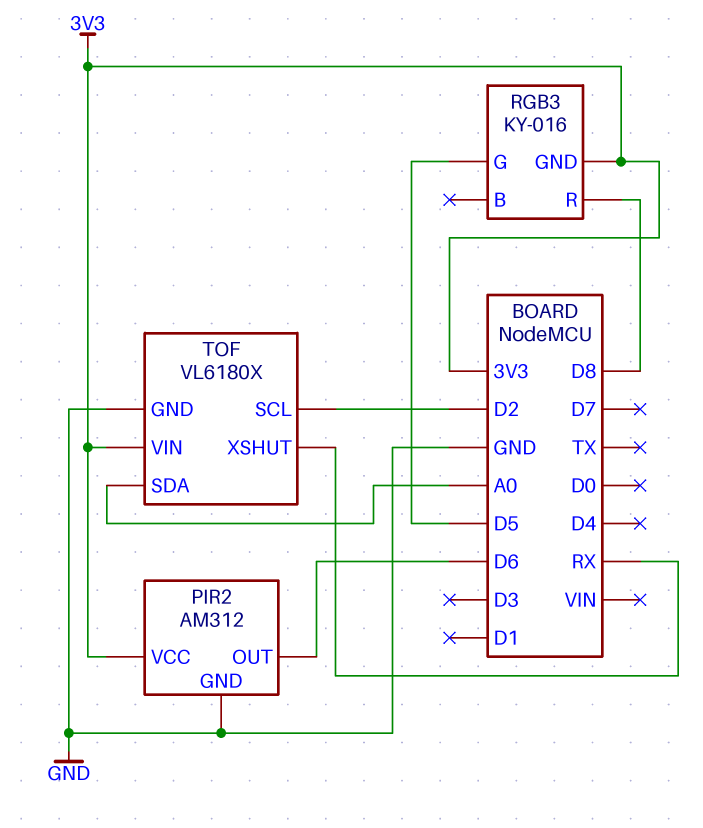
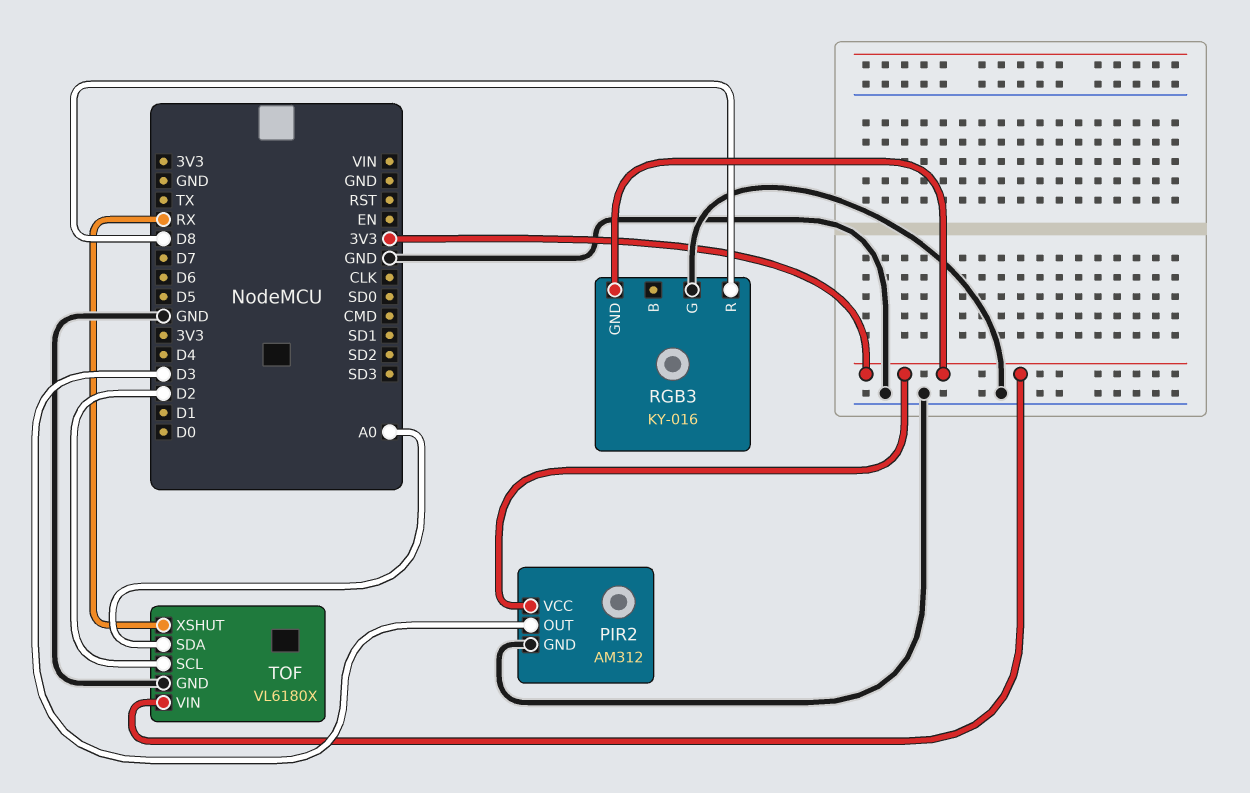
PIR2 pin OUT: D6 -> D3
RGB3 pin G: D5 -> GND

